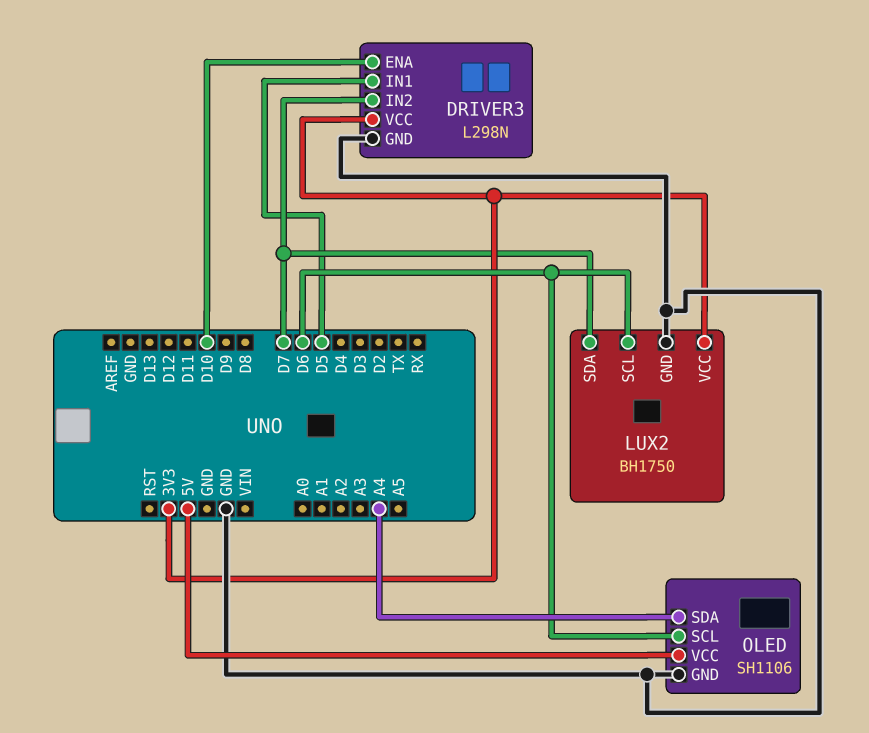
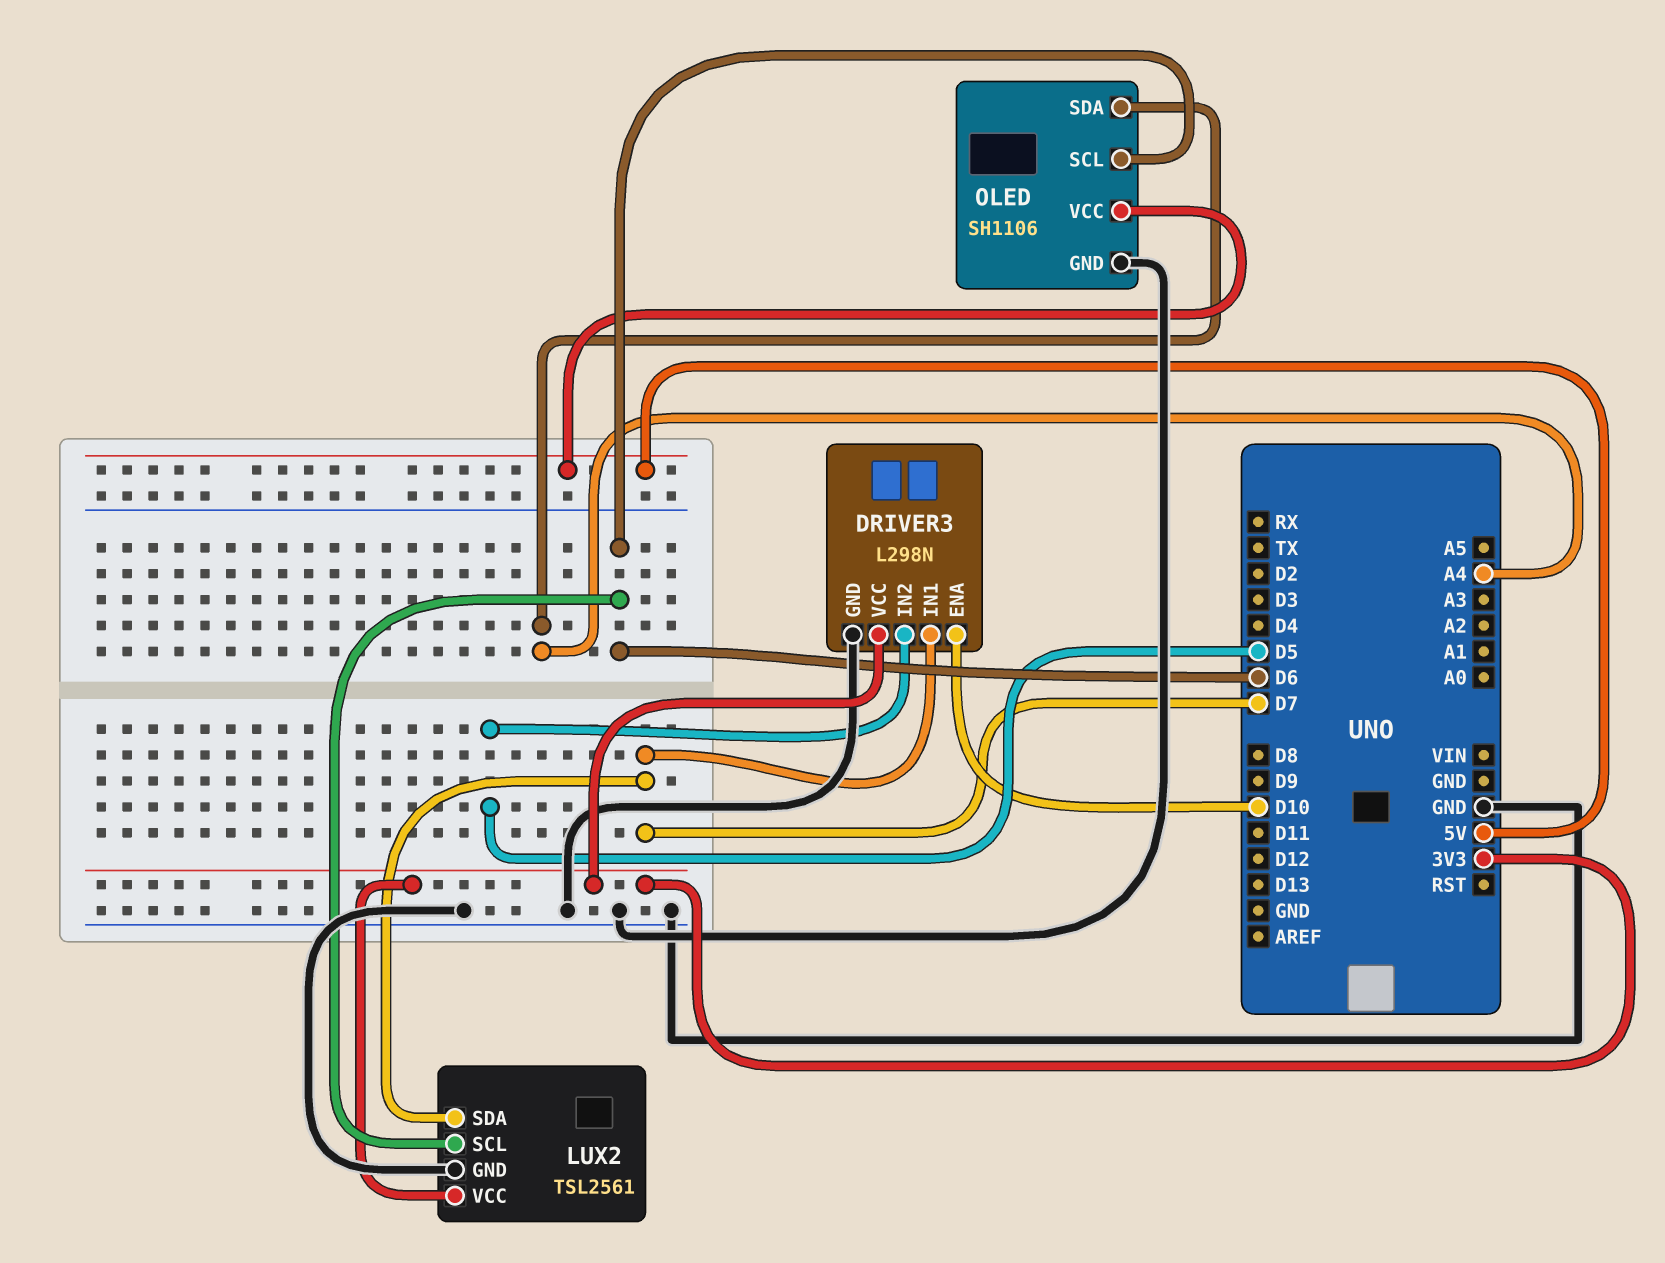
DRIVER3 pin IN1: D5 -> D7
DRIVER3 pin IN2: D7 -> D5
LUX2: BH1750 -> TSL2561

